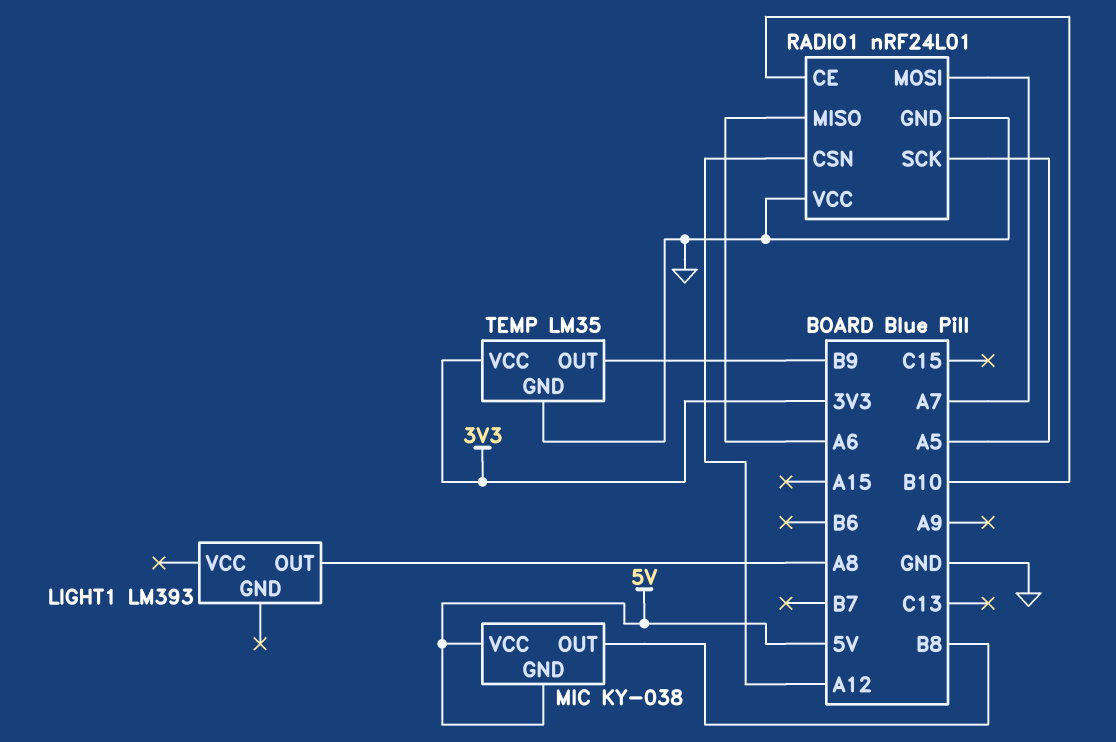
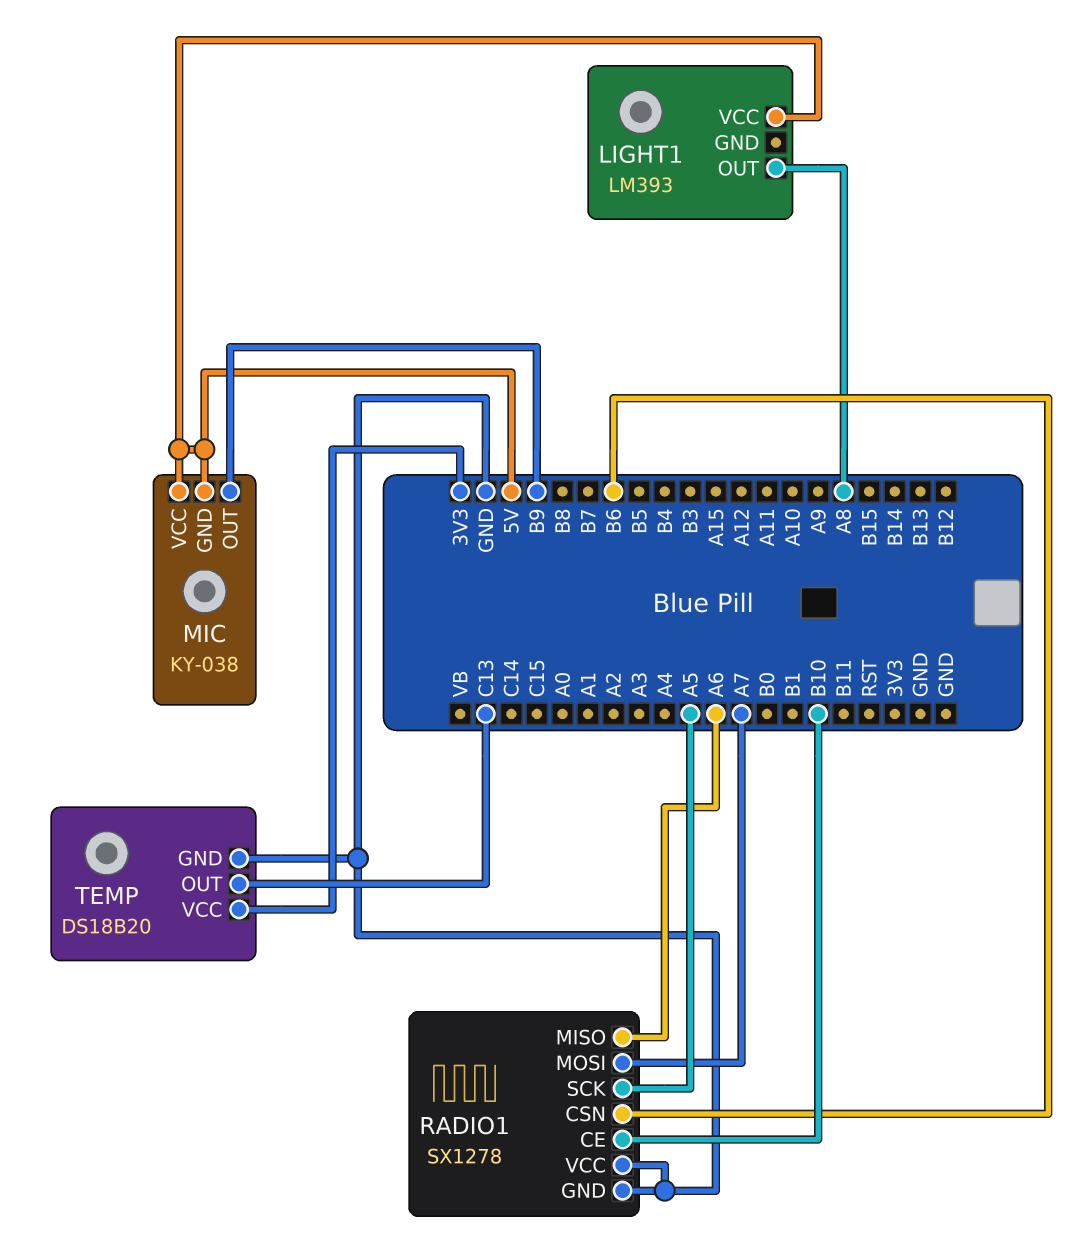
LIGHT1 pin VCC: none -> 5V
MIC pin OUT: B8 -> B9
RADIO1: nRF24L01 -> SX1278
RADIO1 pin CSN: A12 -> B6
TEMP: LM35 -> DS18B20
TEMP pin OUT: B9 -> C13

